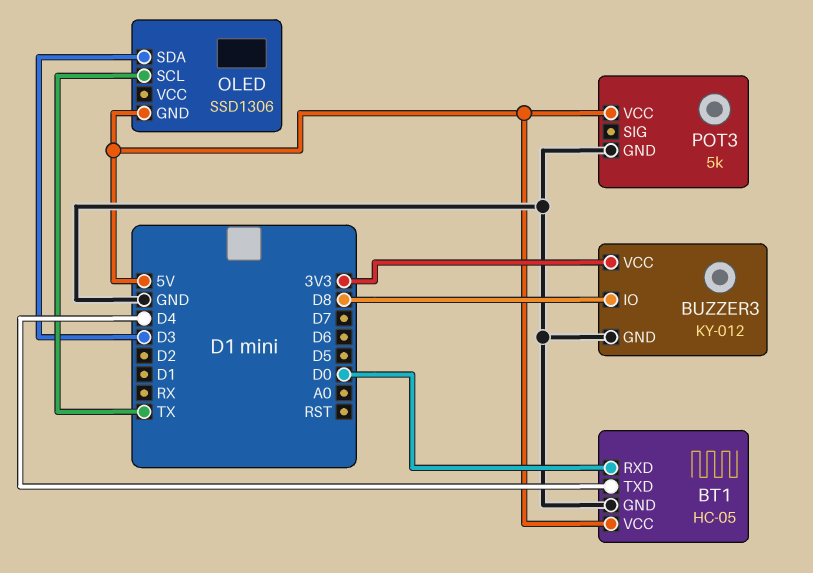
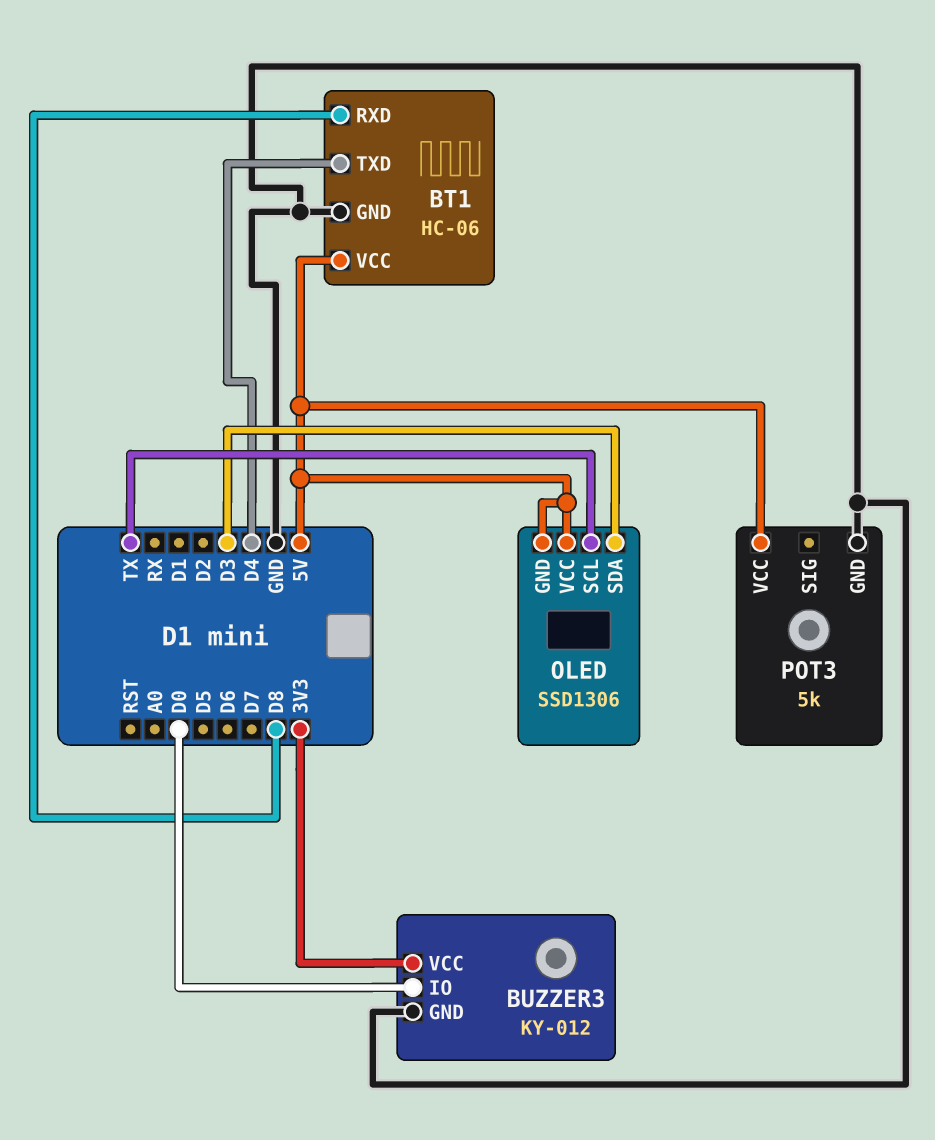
BT1: HC-05 -> HC-06
BT1 pin RXD: D0 -> D8
BUZZER3 pin IO: D8 -> D0
OLED pin VCC: none -> 5V

